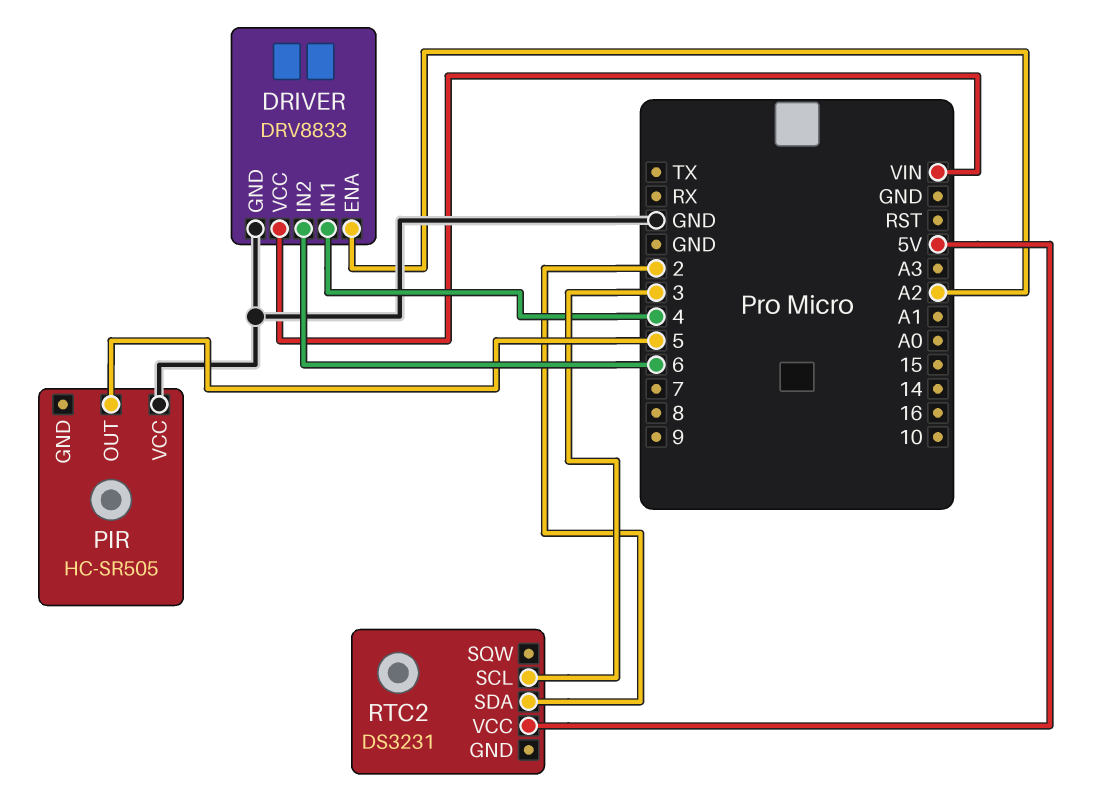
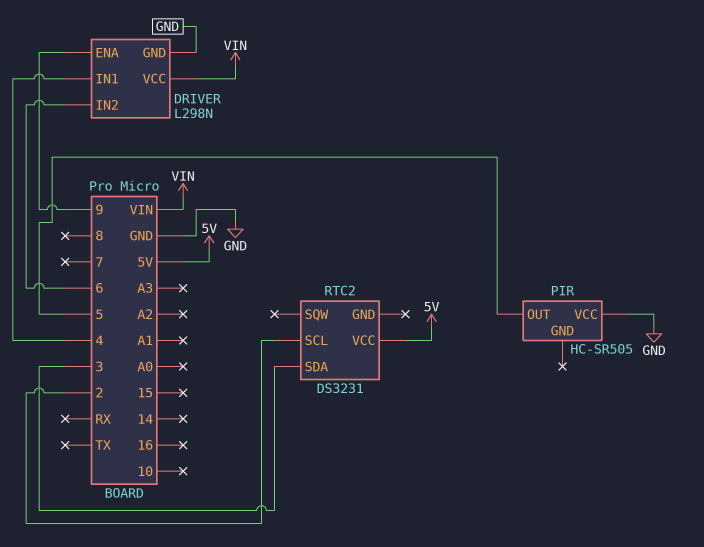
DRIVER: DRV8833 -> L298N
DRIVER pin ENA: A2 -> 9
RTC2 pin SCL: 3 -> 2
RTC2 pin SDA: 2 -> 3

